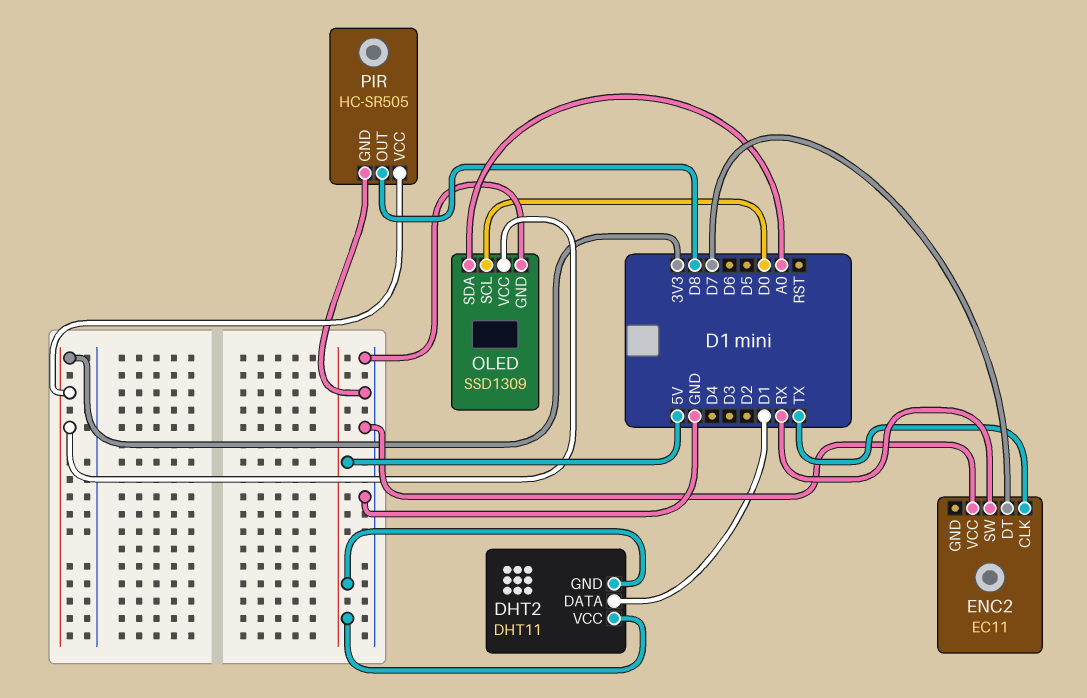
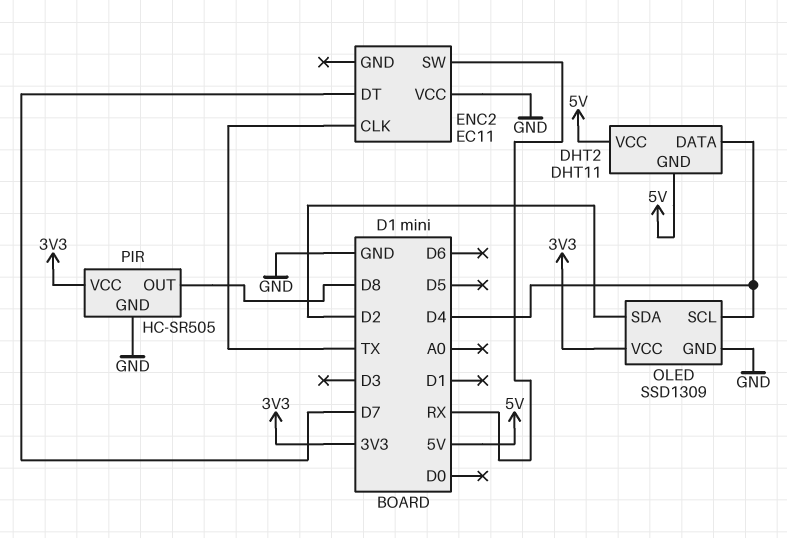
DHT2 pin DATA: D1 -> D4
OLED pin SCL: D0 -> D4
OLED pin SDA: A0 -> D2

